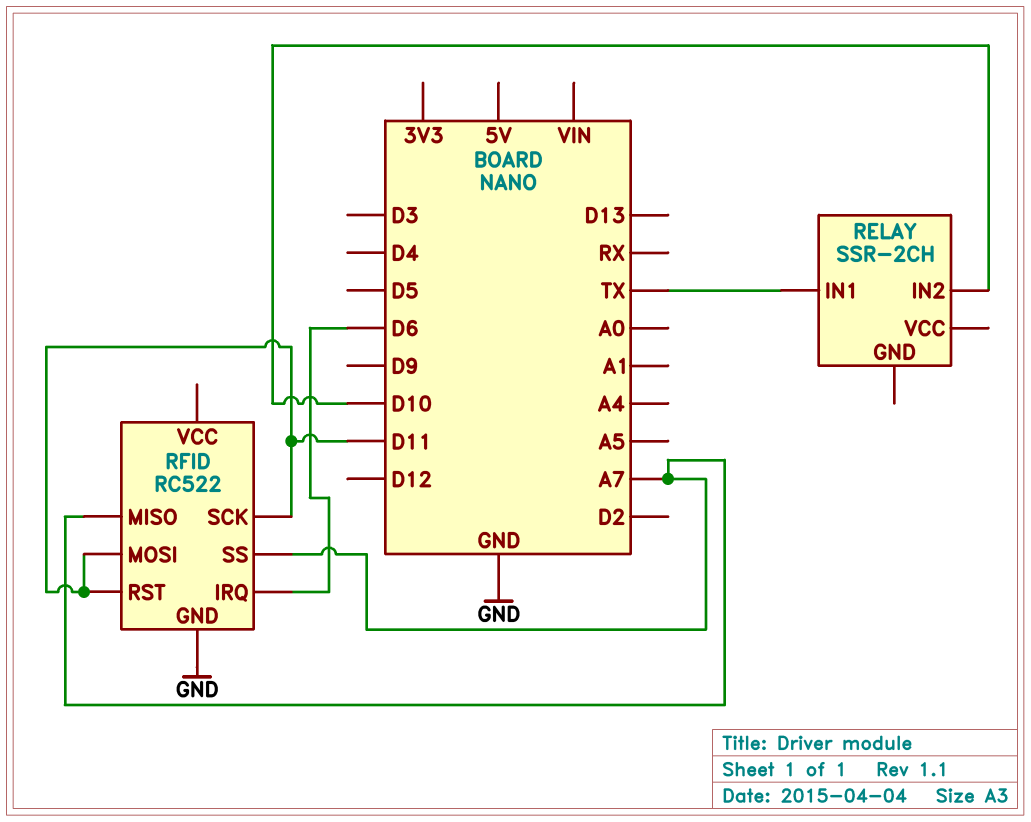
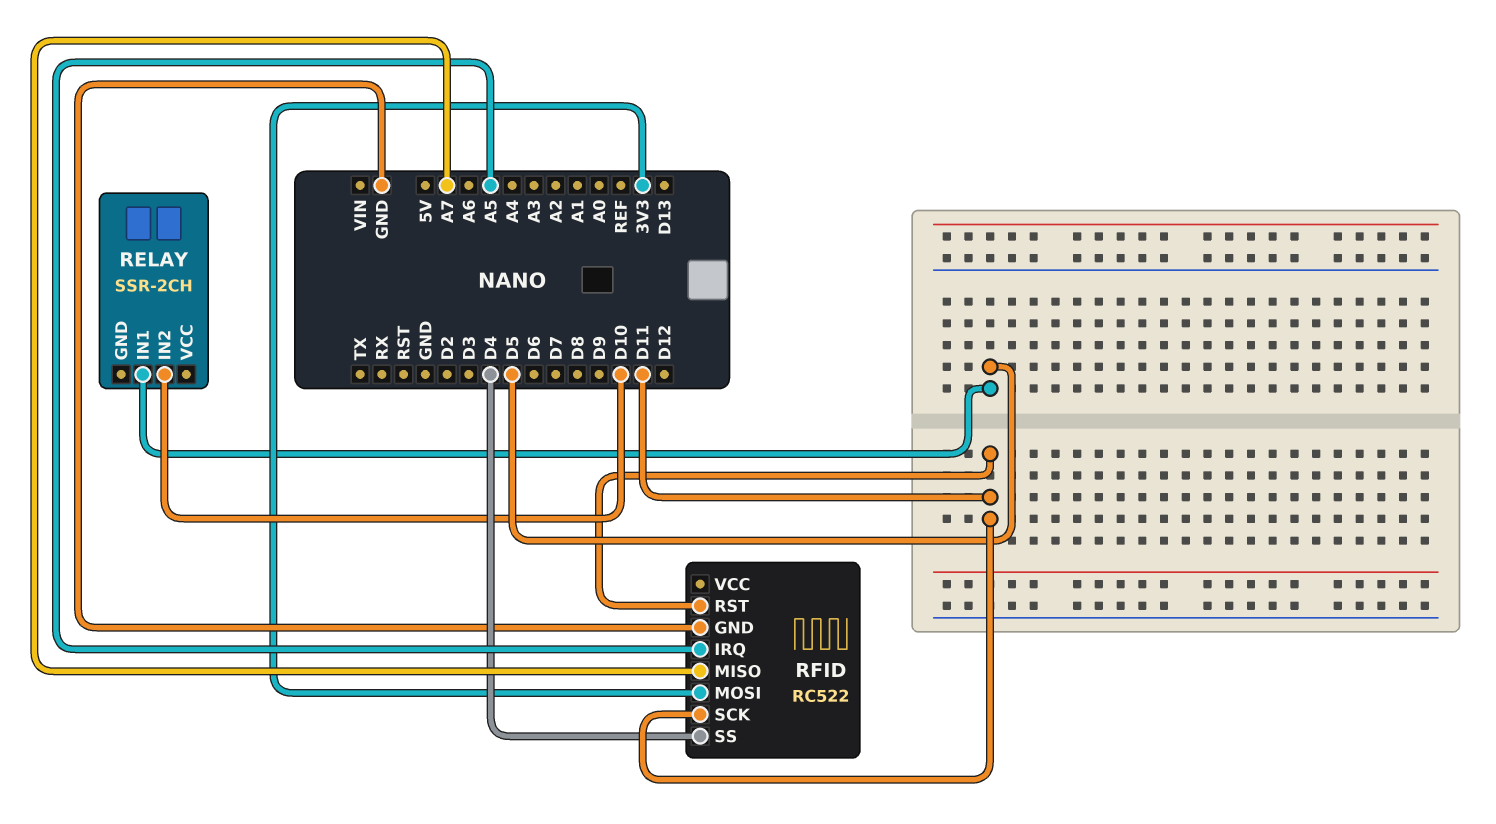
RELAY pin IN1: TX -> D5
RFID pin IRQ: D6 -> A5
RFID pin MOSI: D11 -> 3V3
RFID pin SS: A7 -> D4

